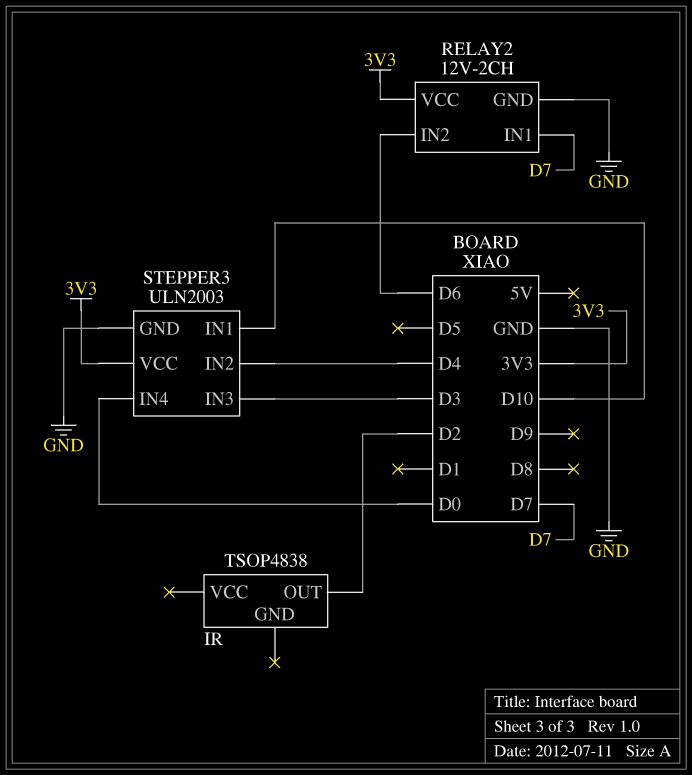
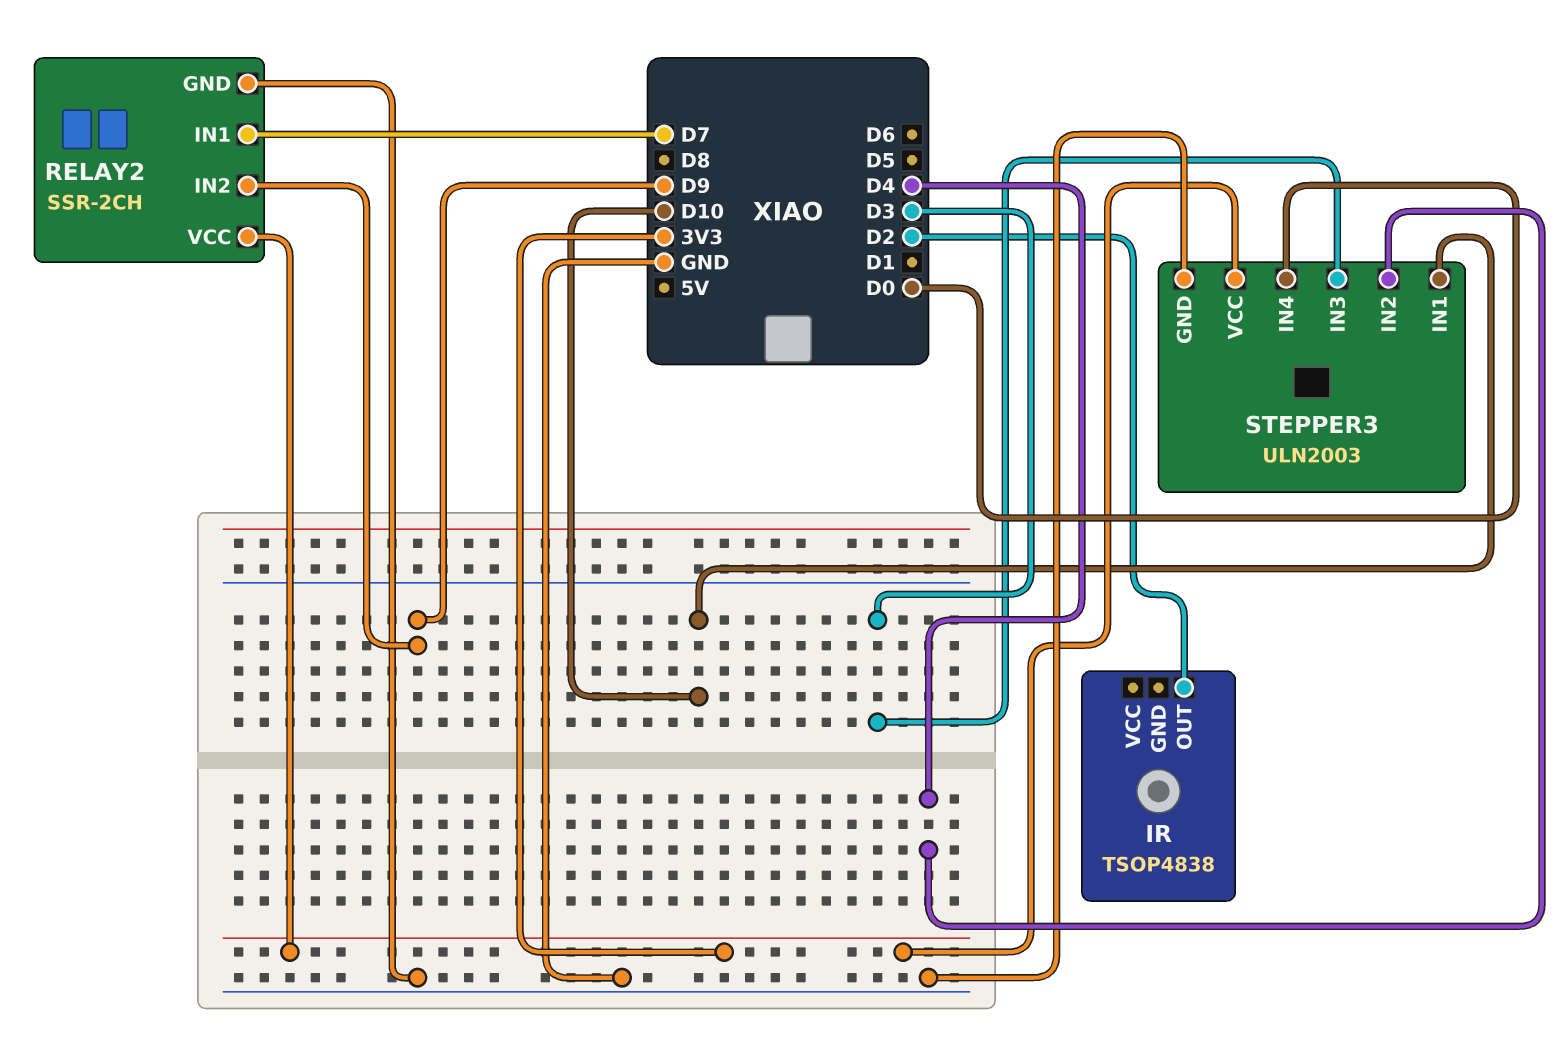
RELAY2: 12V-2CH -> SSR-2CH
RELAY2 pin IN2: D6 -> D9

